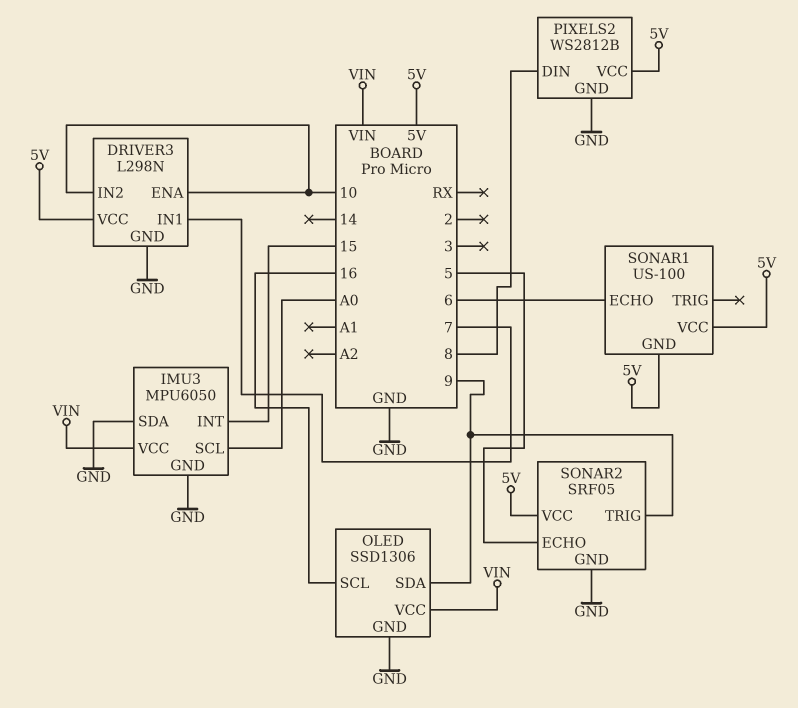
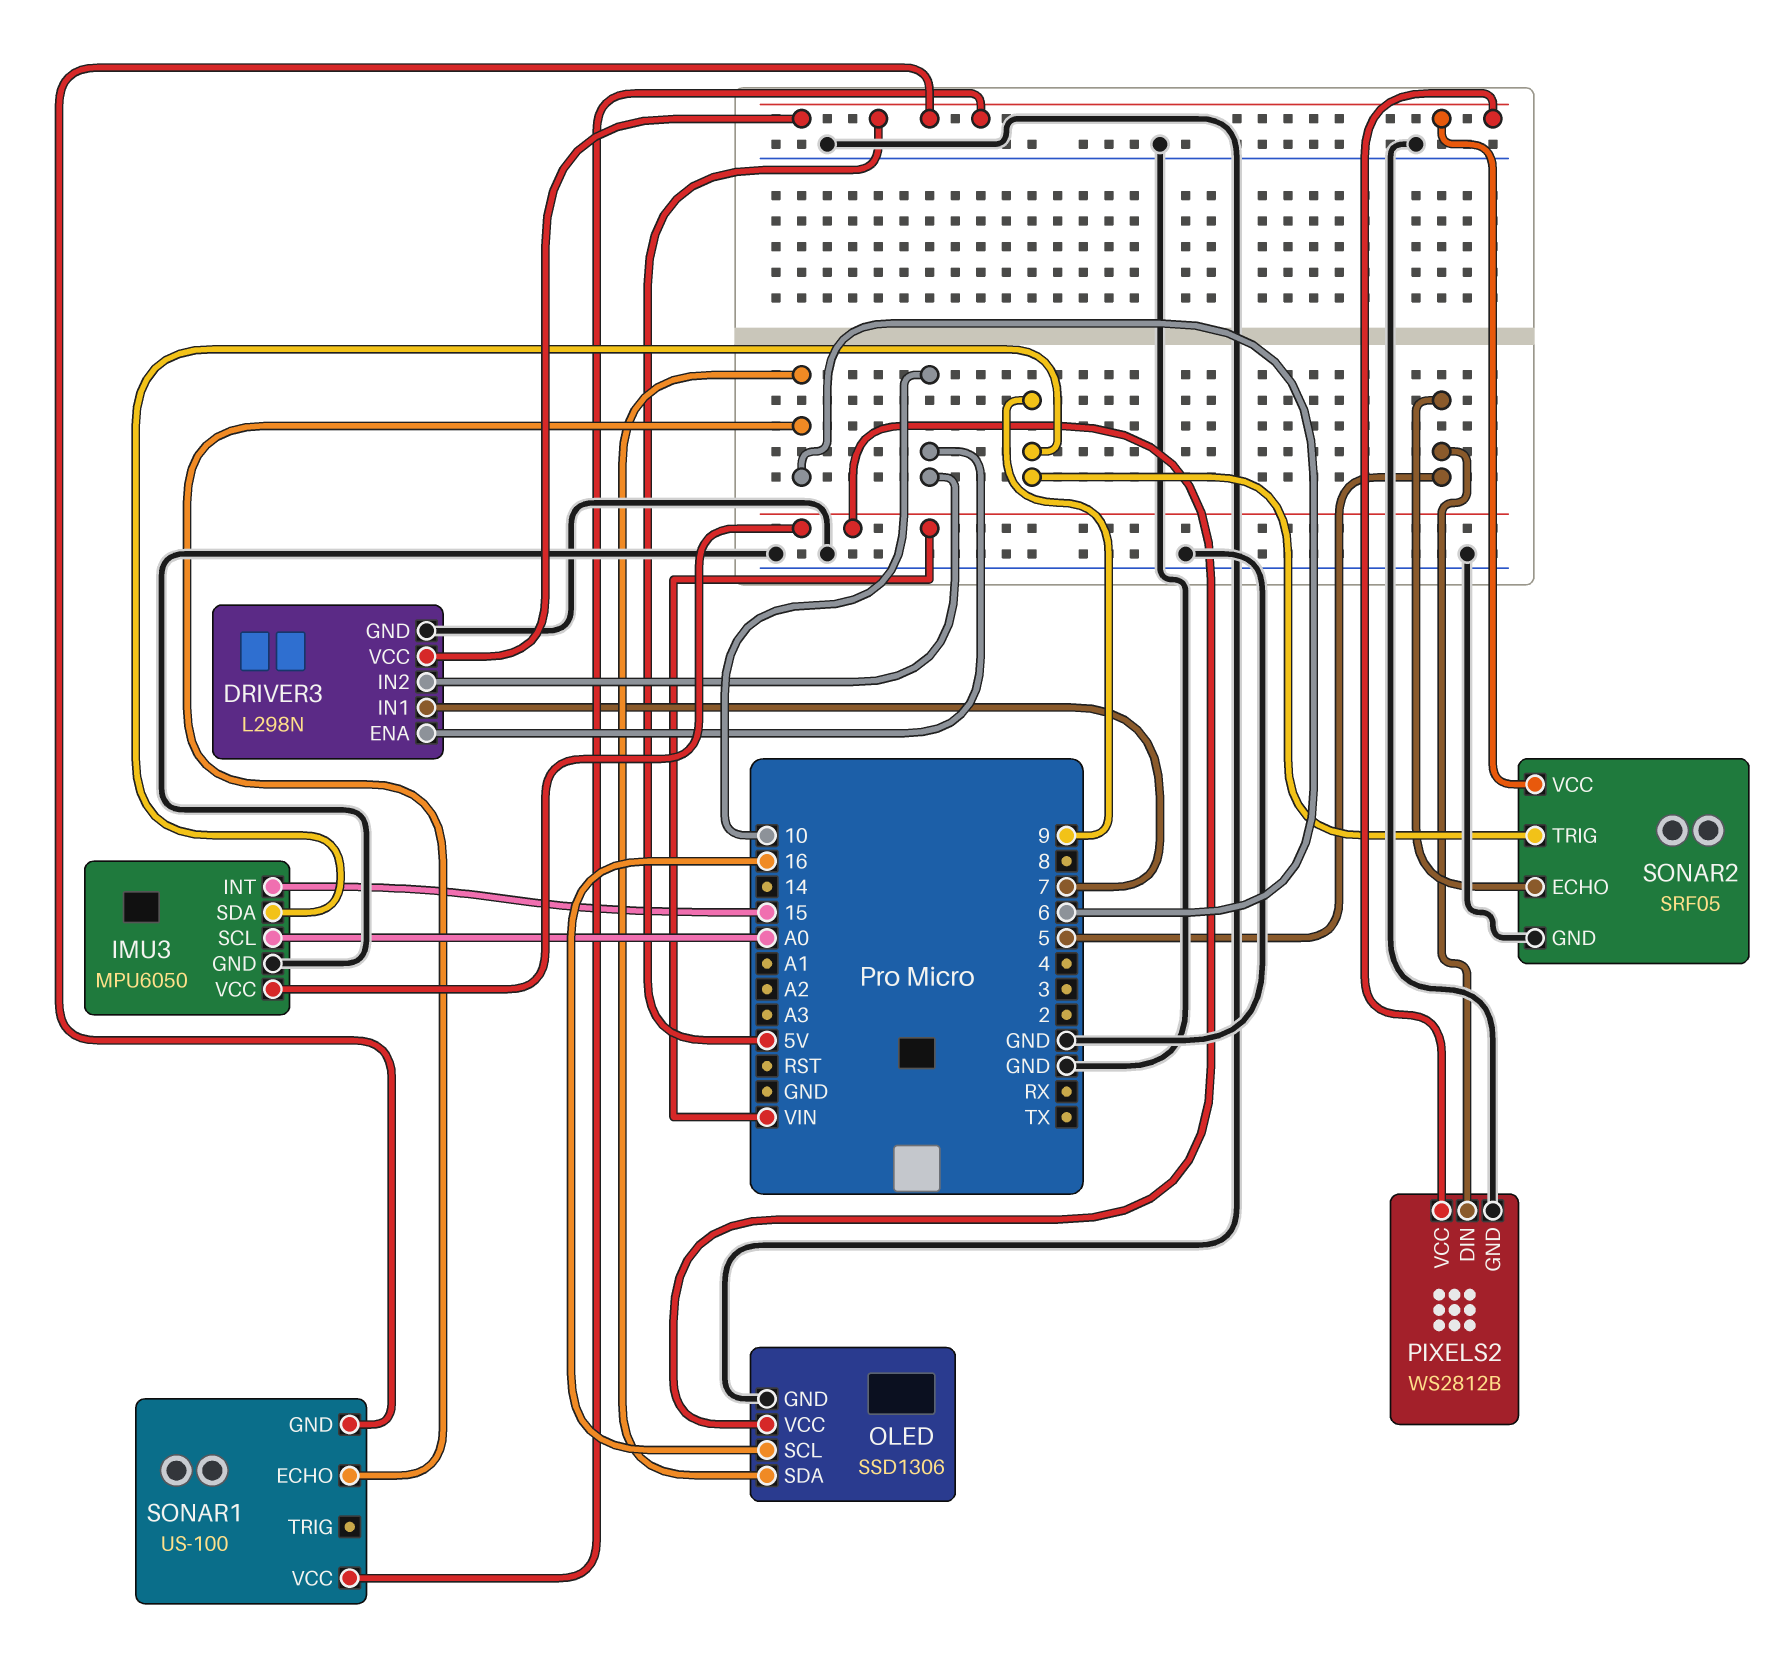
IMU3 pin SDA: GND -> 9
OLED pin SDA: 9 -> 6
PIXELS2 pin DIN: 8 -> 5

